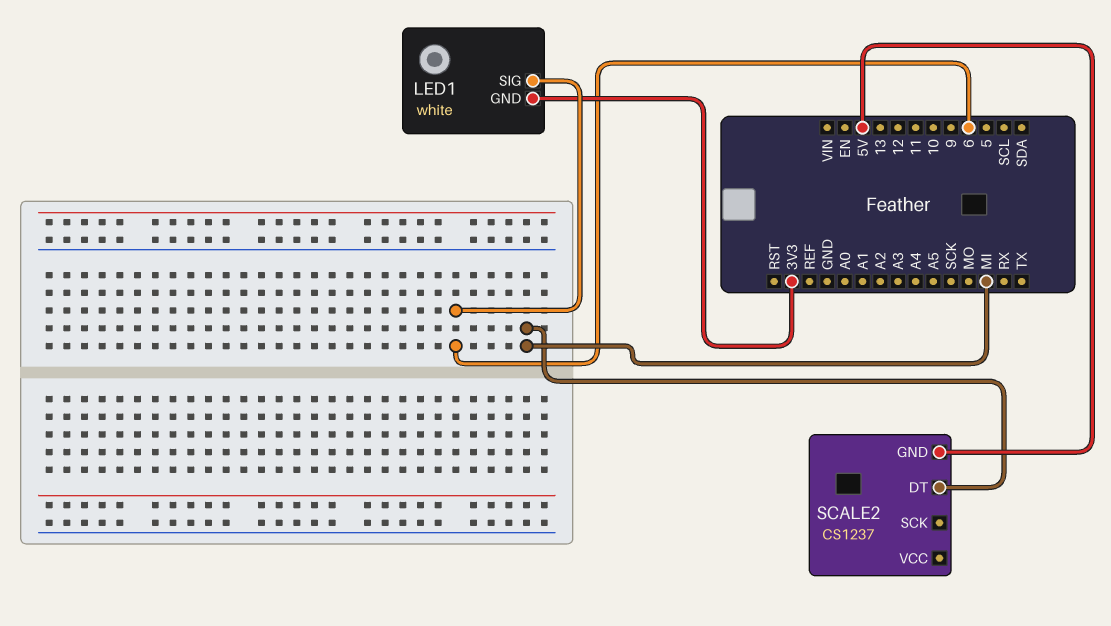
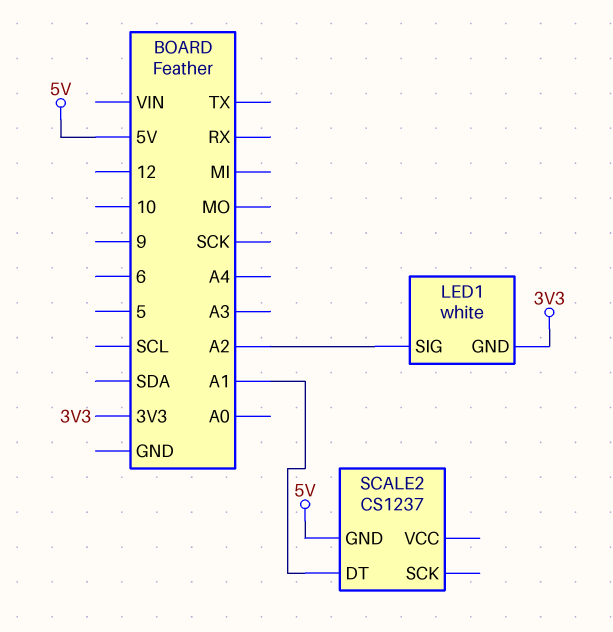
LED1 pin SIG: 6 -> A2
SCALE2 pin DT: MI -> A1

